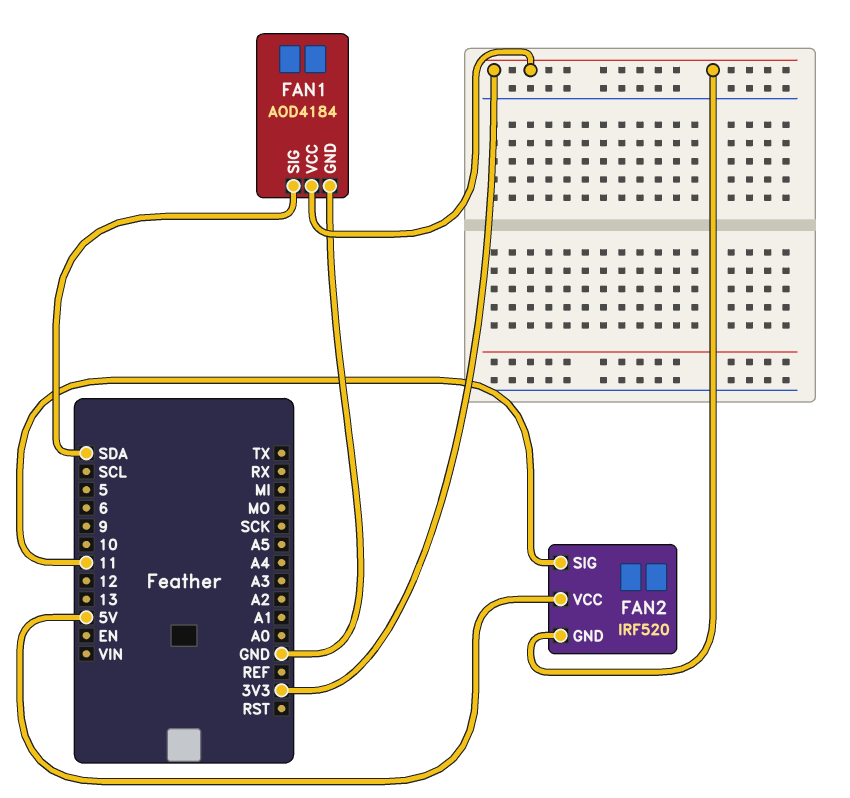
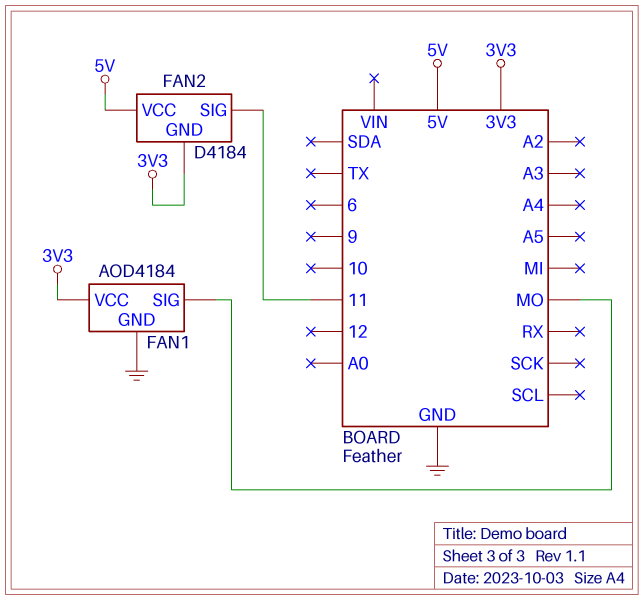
FAN1 pin SIG: SDA -> MO
FAN2: IRF520 -> D4184

